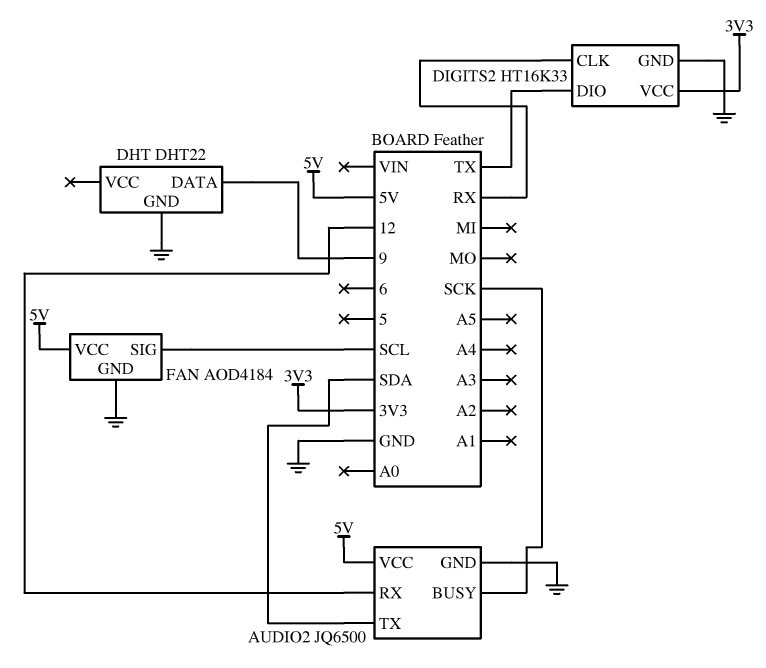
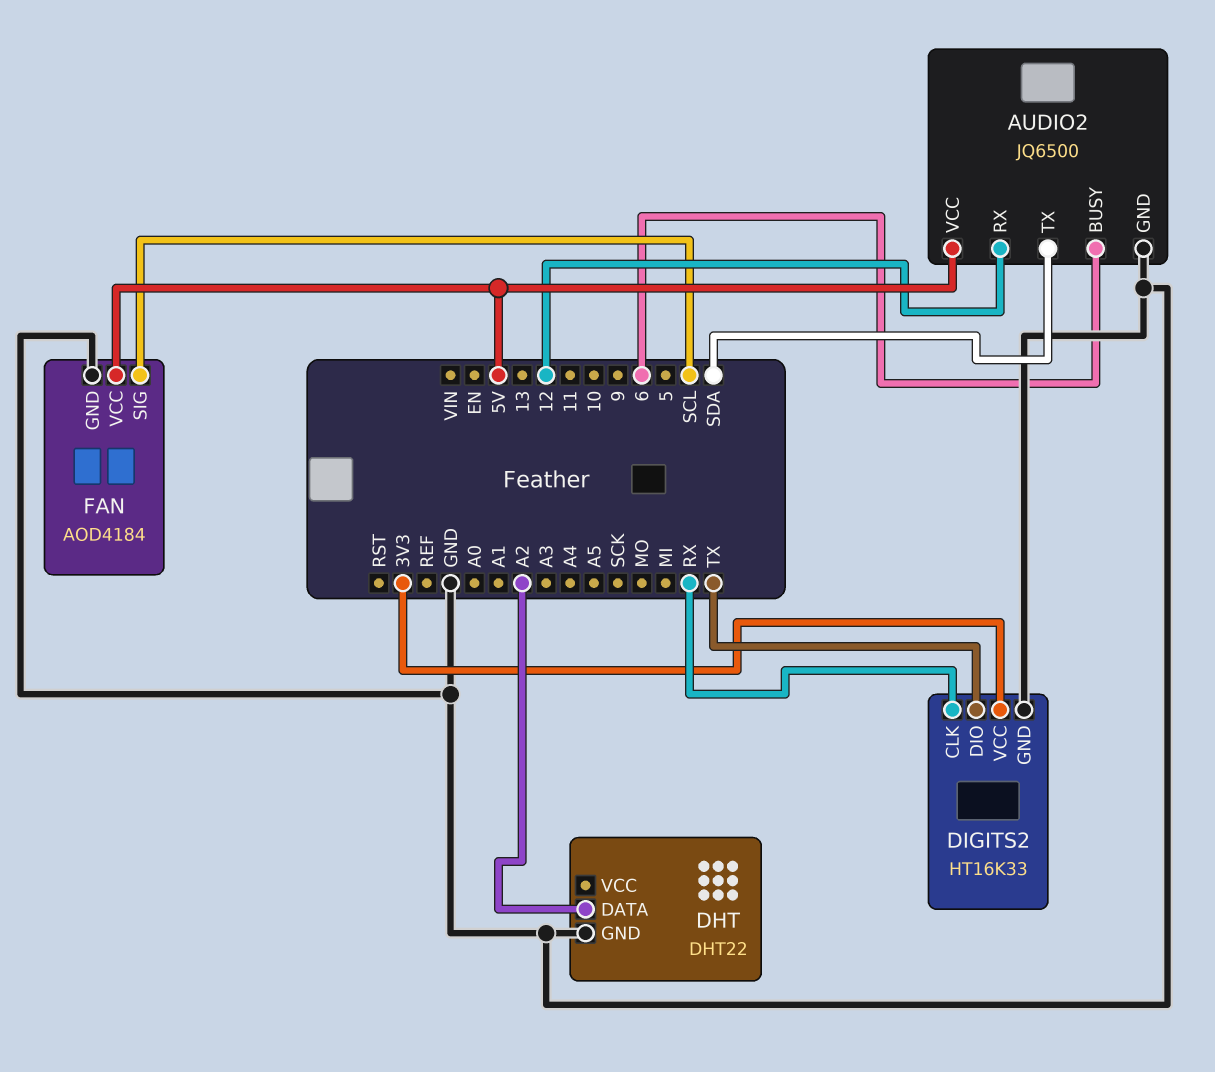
AUDIO2 pin BUSY: SCK -> 6
DHT pin DATA: 9 -> A2

